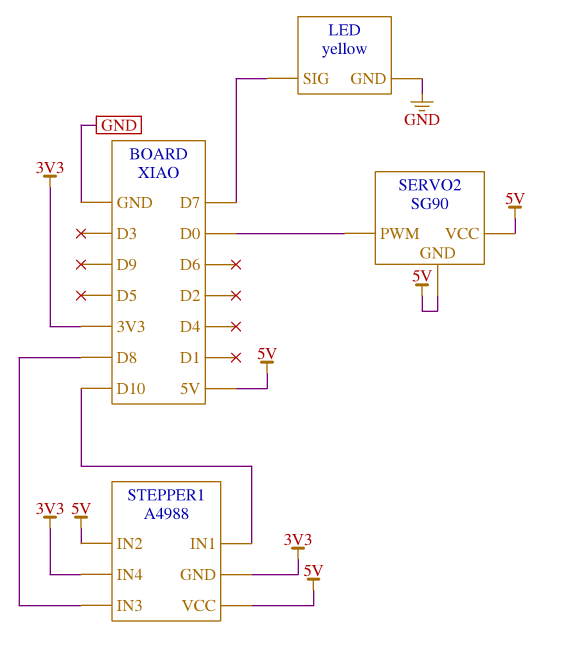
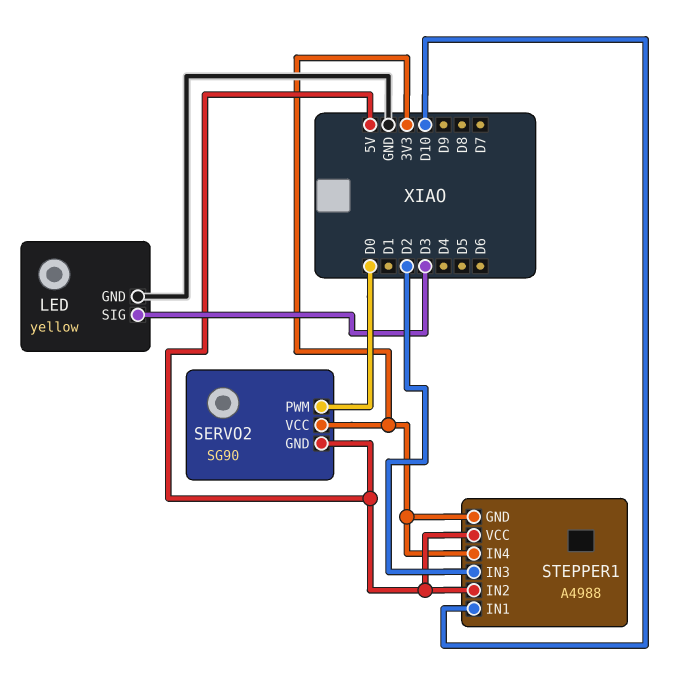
LED pin SIG: D7 -> D3
SERVO2 pin VCC: 5V -> 3V3
STEPPER1 pin IN3: D8 -> D2

